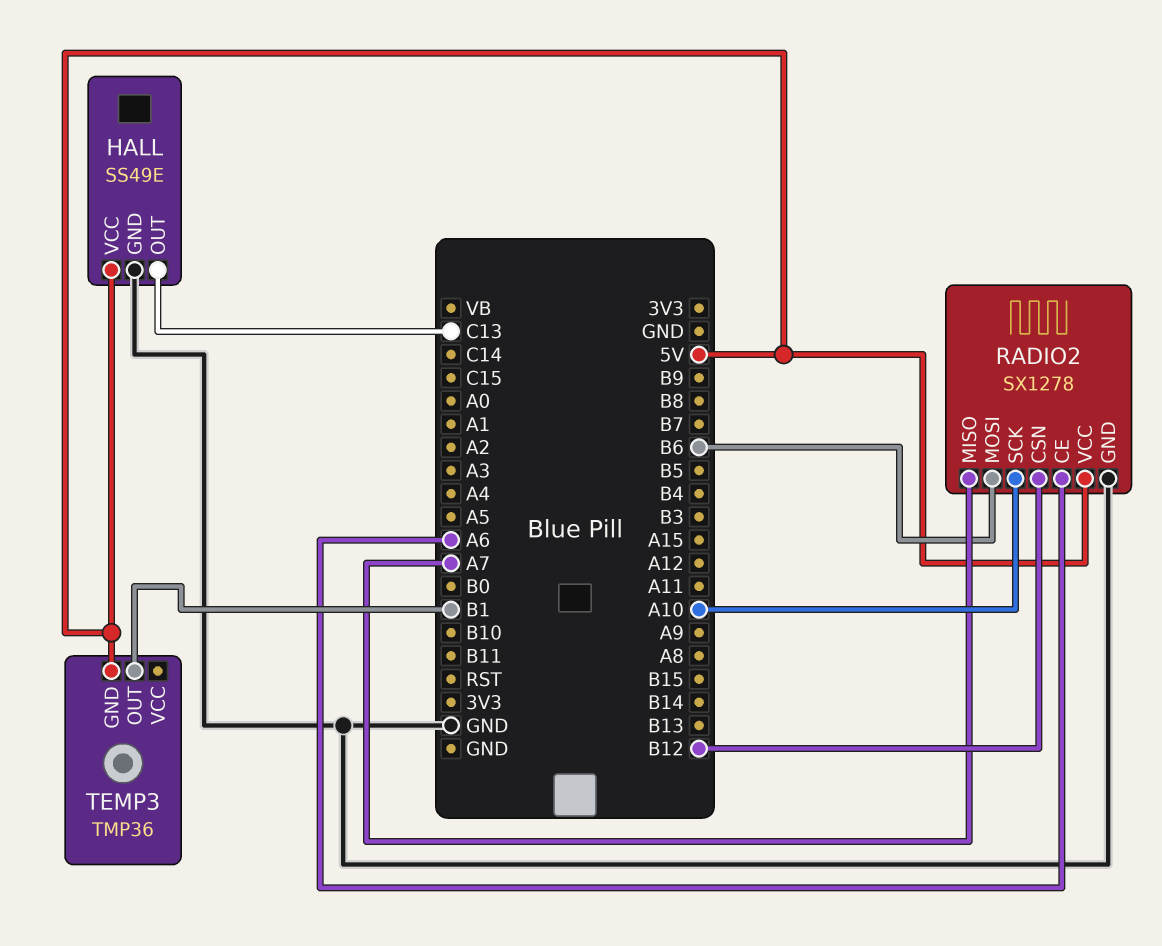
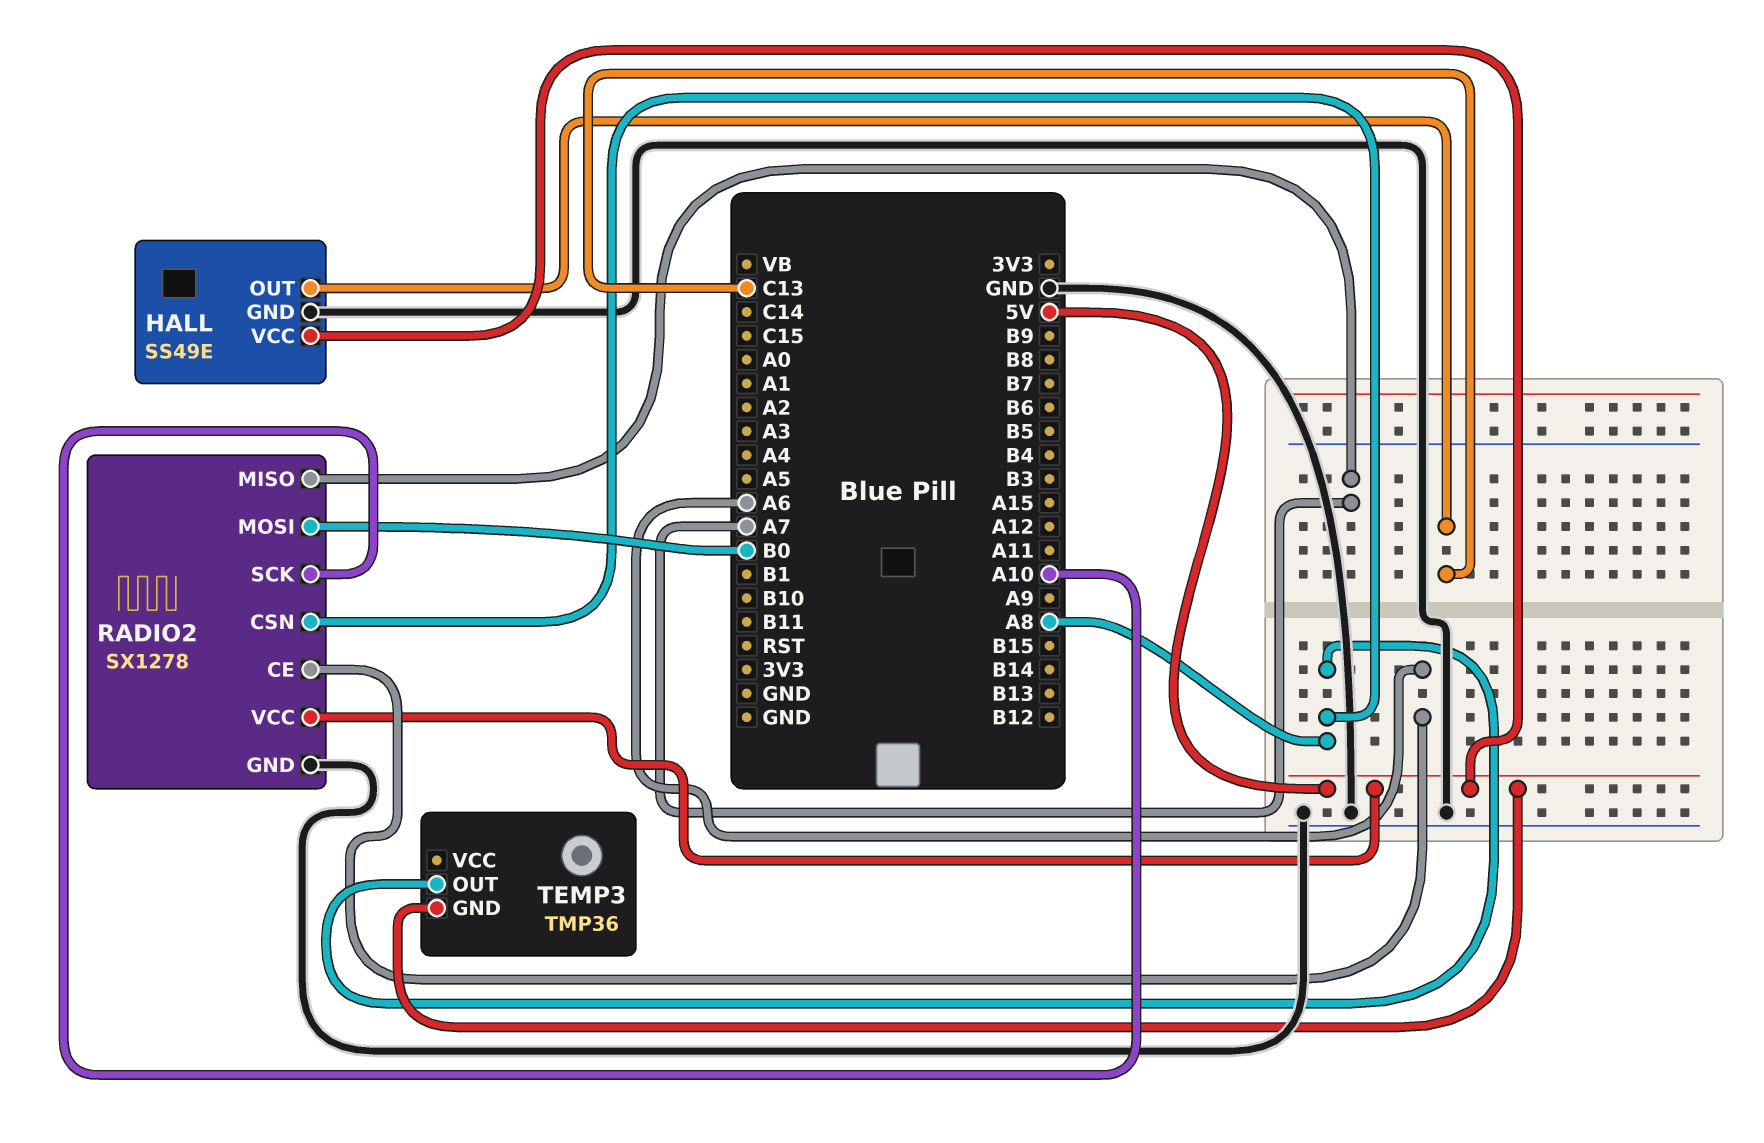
RADIO2 pin CSN: B12 -> A8
RADIO2 pin MOSI: B6 -> B0
TEMP3 pin OUT: B1 -> A8

